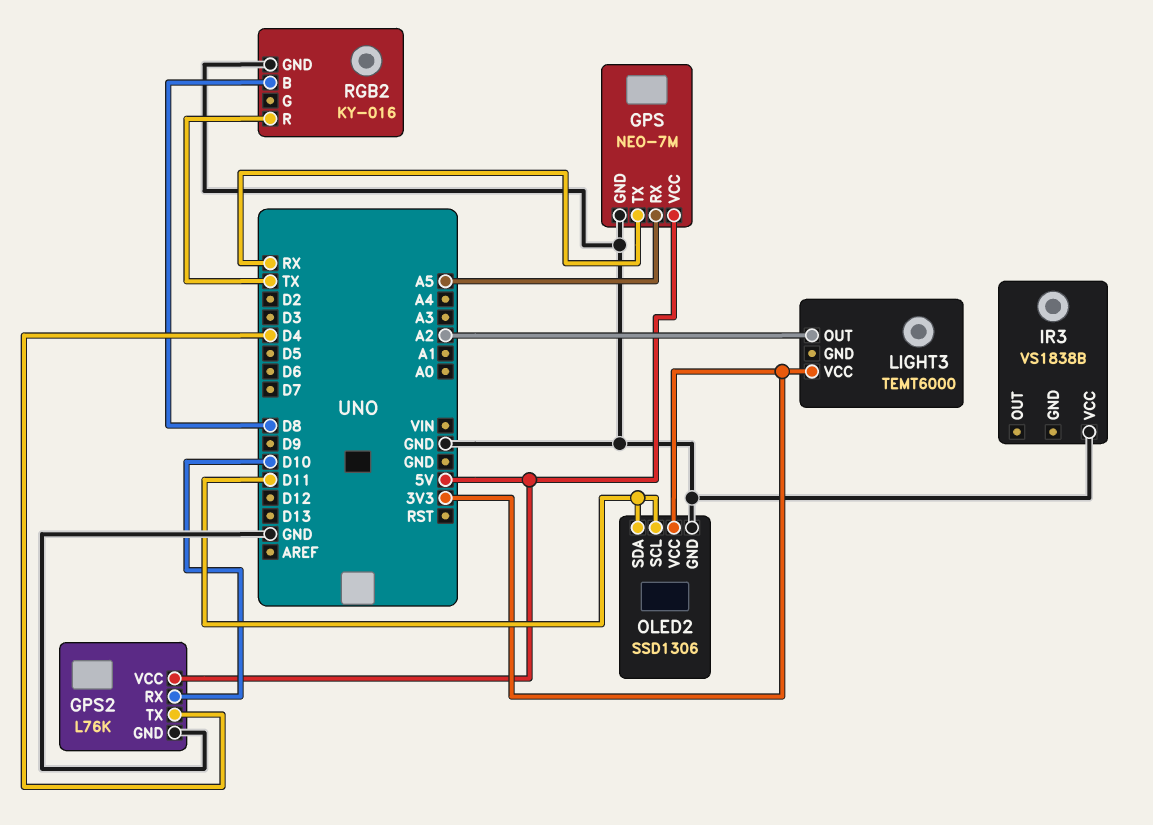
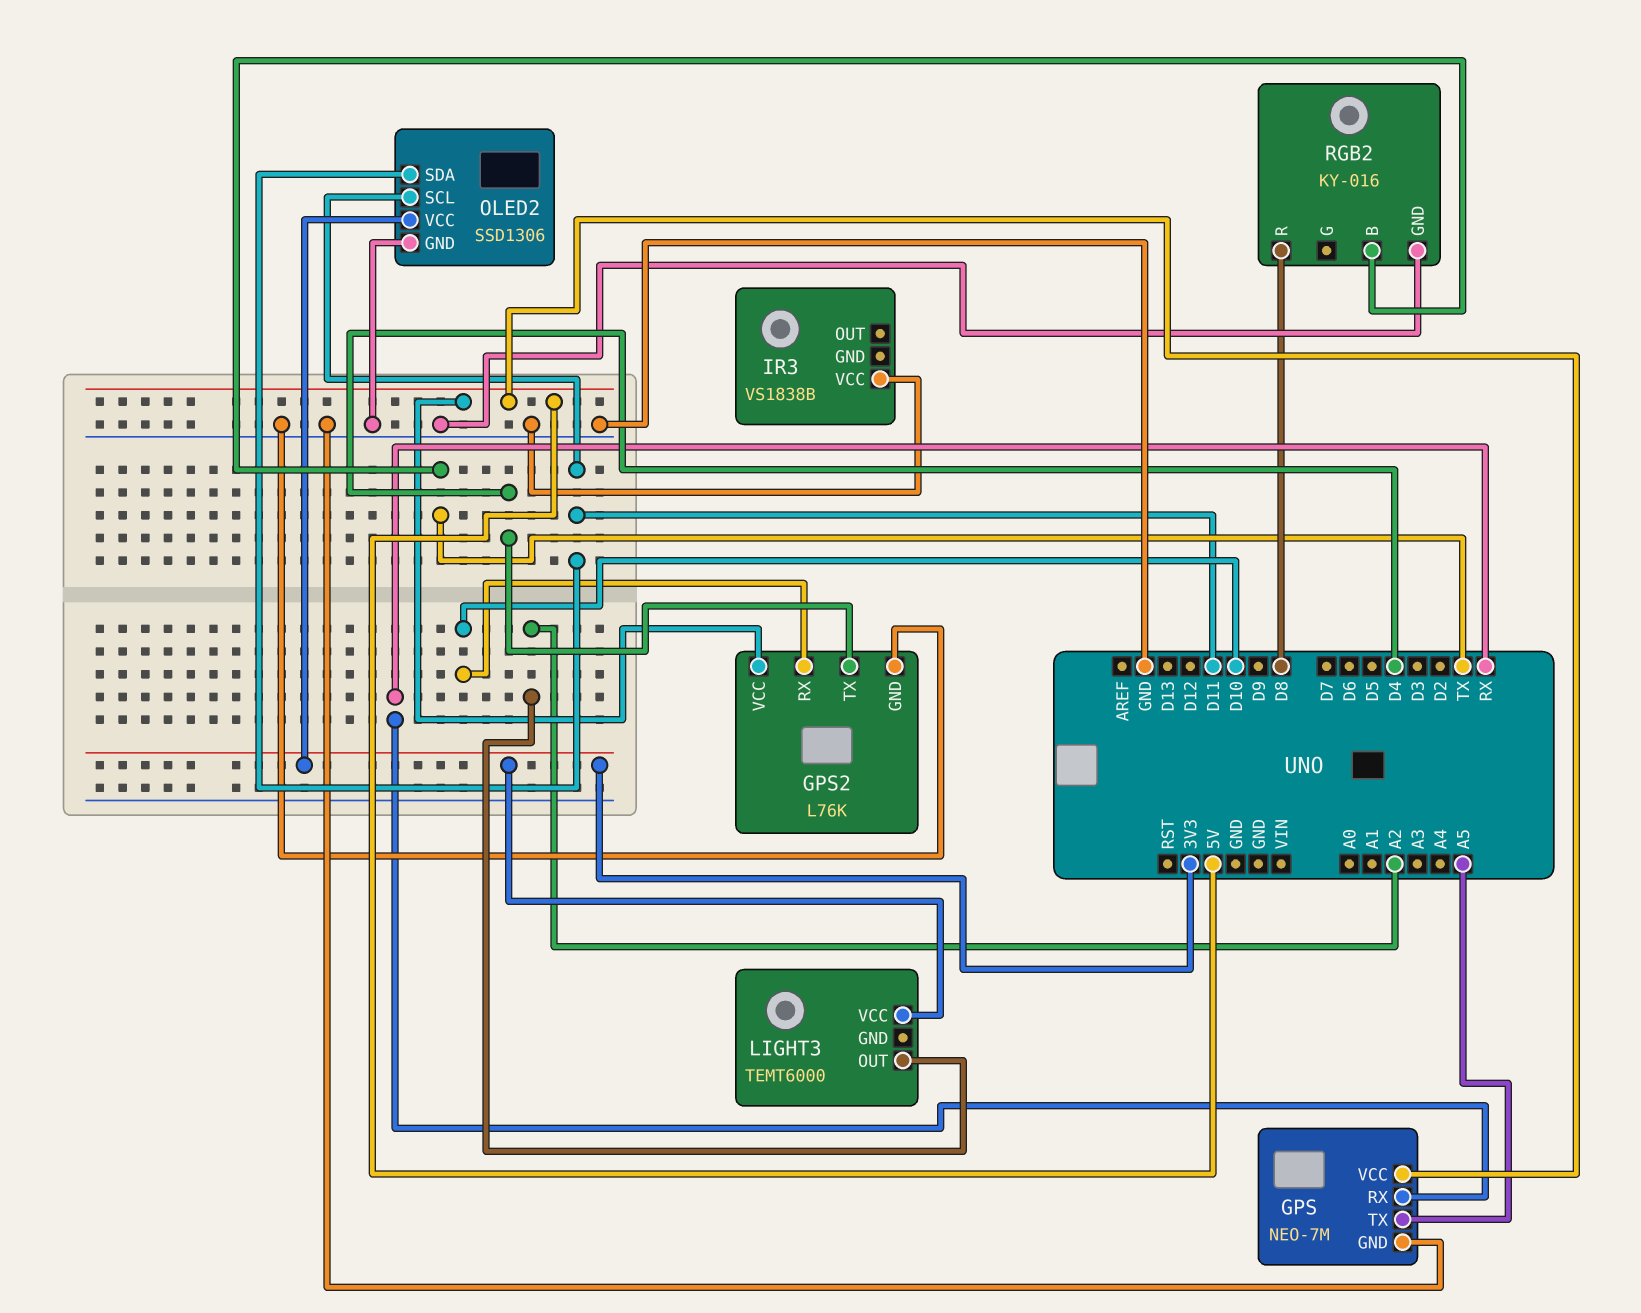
GPS pin RX: A5 -> RX
GPS pin TX: RX -> A5
RGB2 pin B: D8 -> TX
RGB2 pin R: TX -> D8

